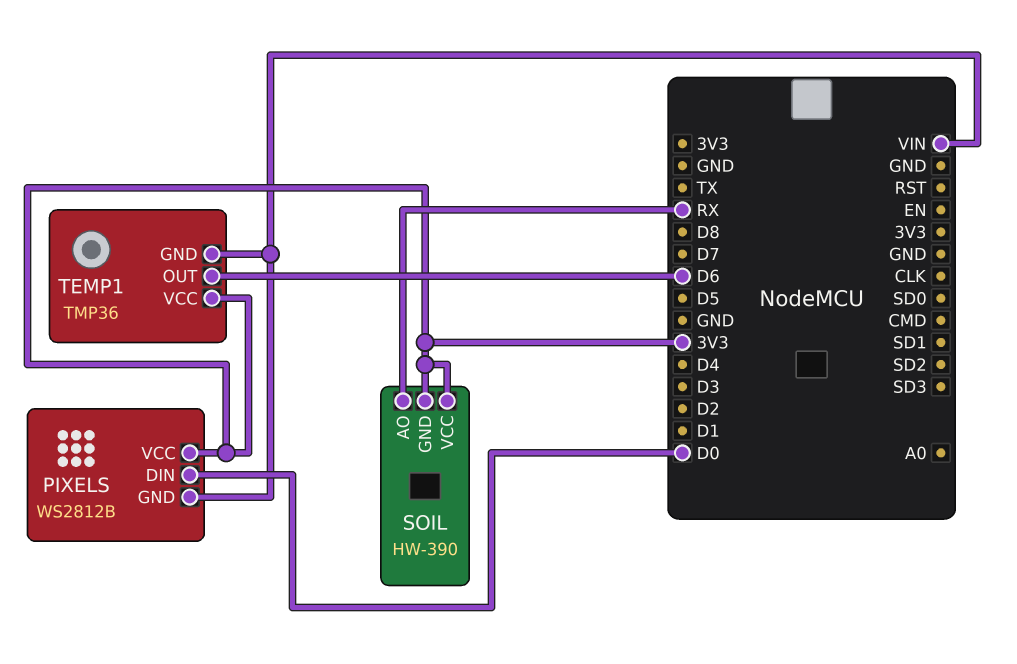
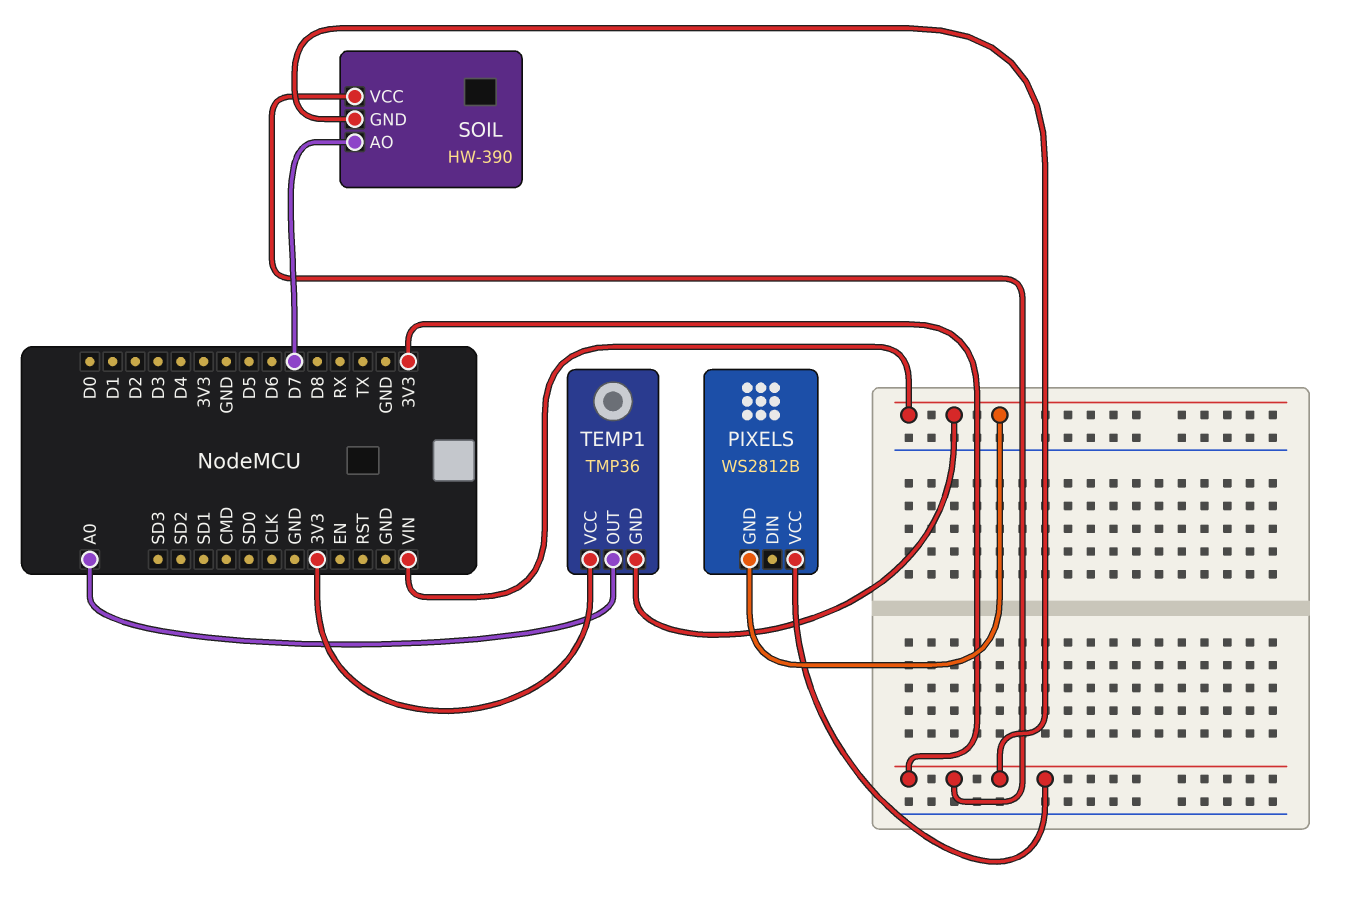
PIXELS pin DIN: D0 -> none
SOIL pin AO: RX -> D7
TEMP1 pin OUT: D6 -> A0

